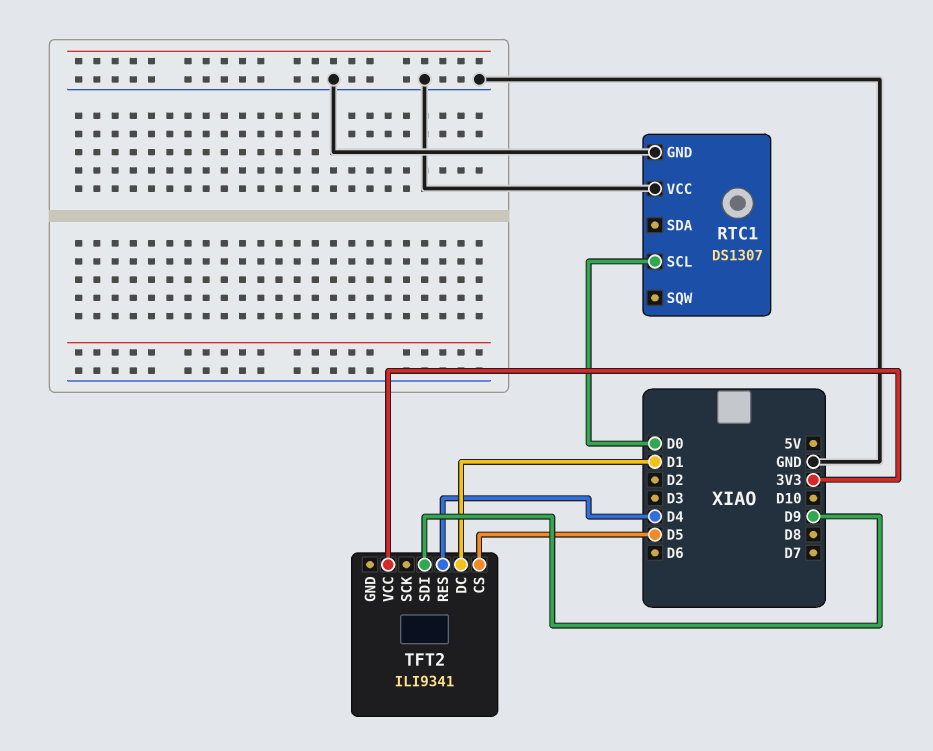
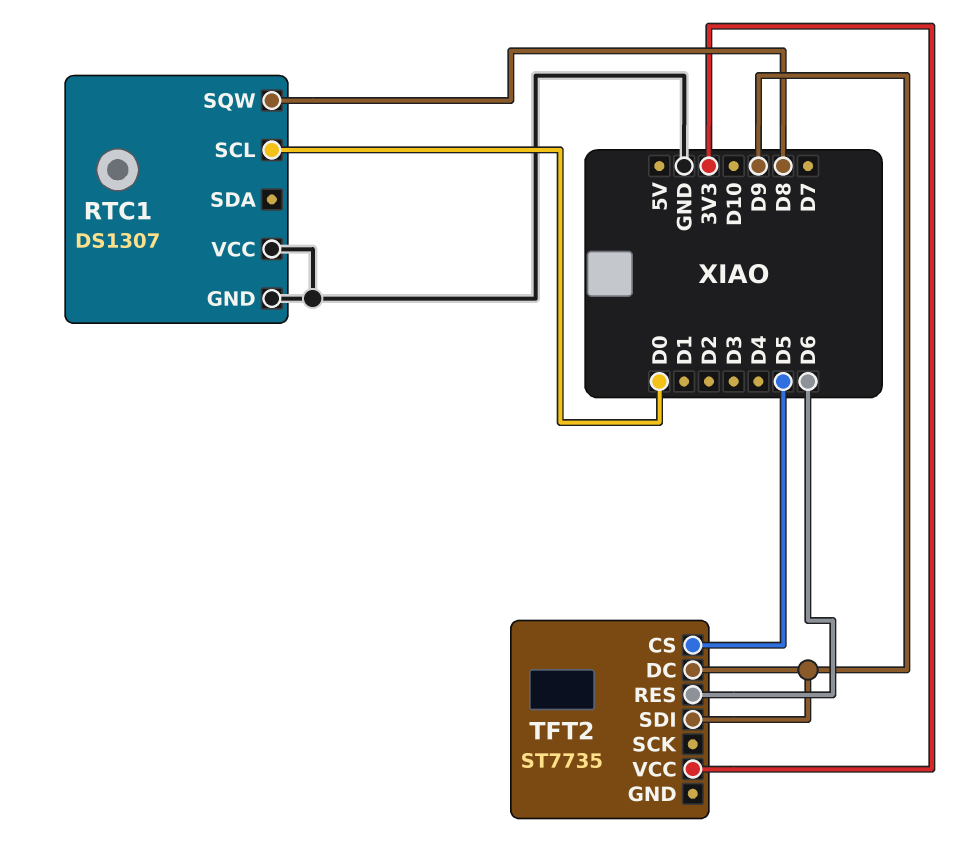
RTC1 pin SQW: none -> D8
TFT2: ILI9341 -> ST7735
TFT2 pin DC: D1 -> D9
TFT2 pin RES: D4 -> D6

